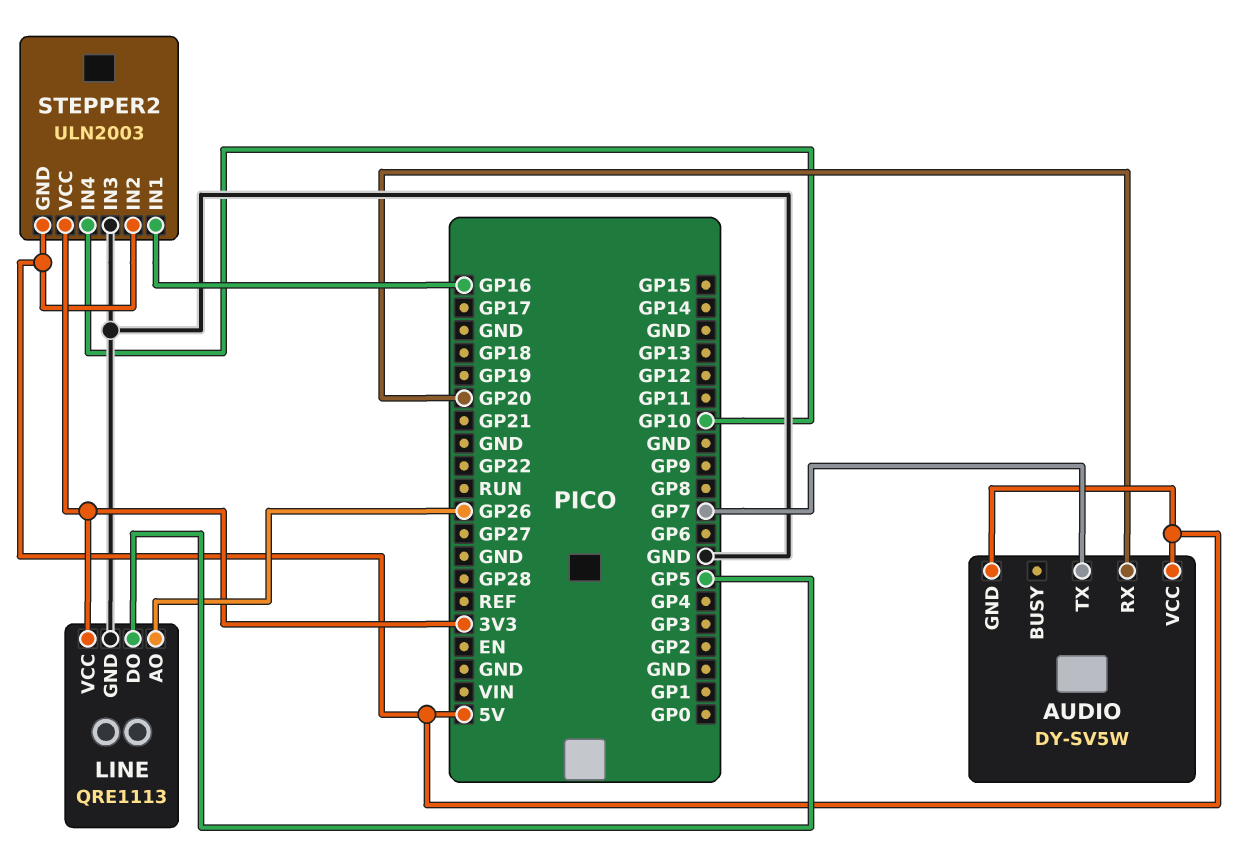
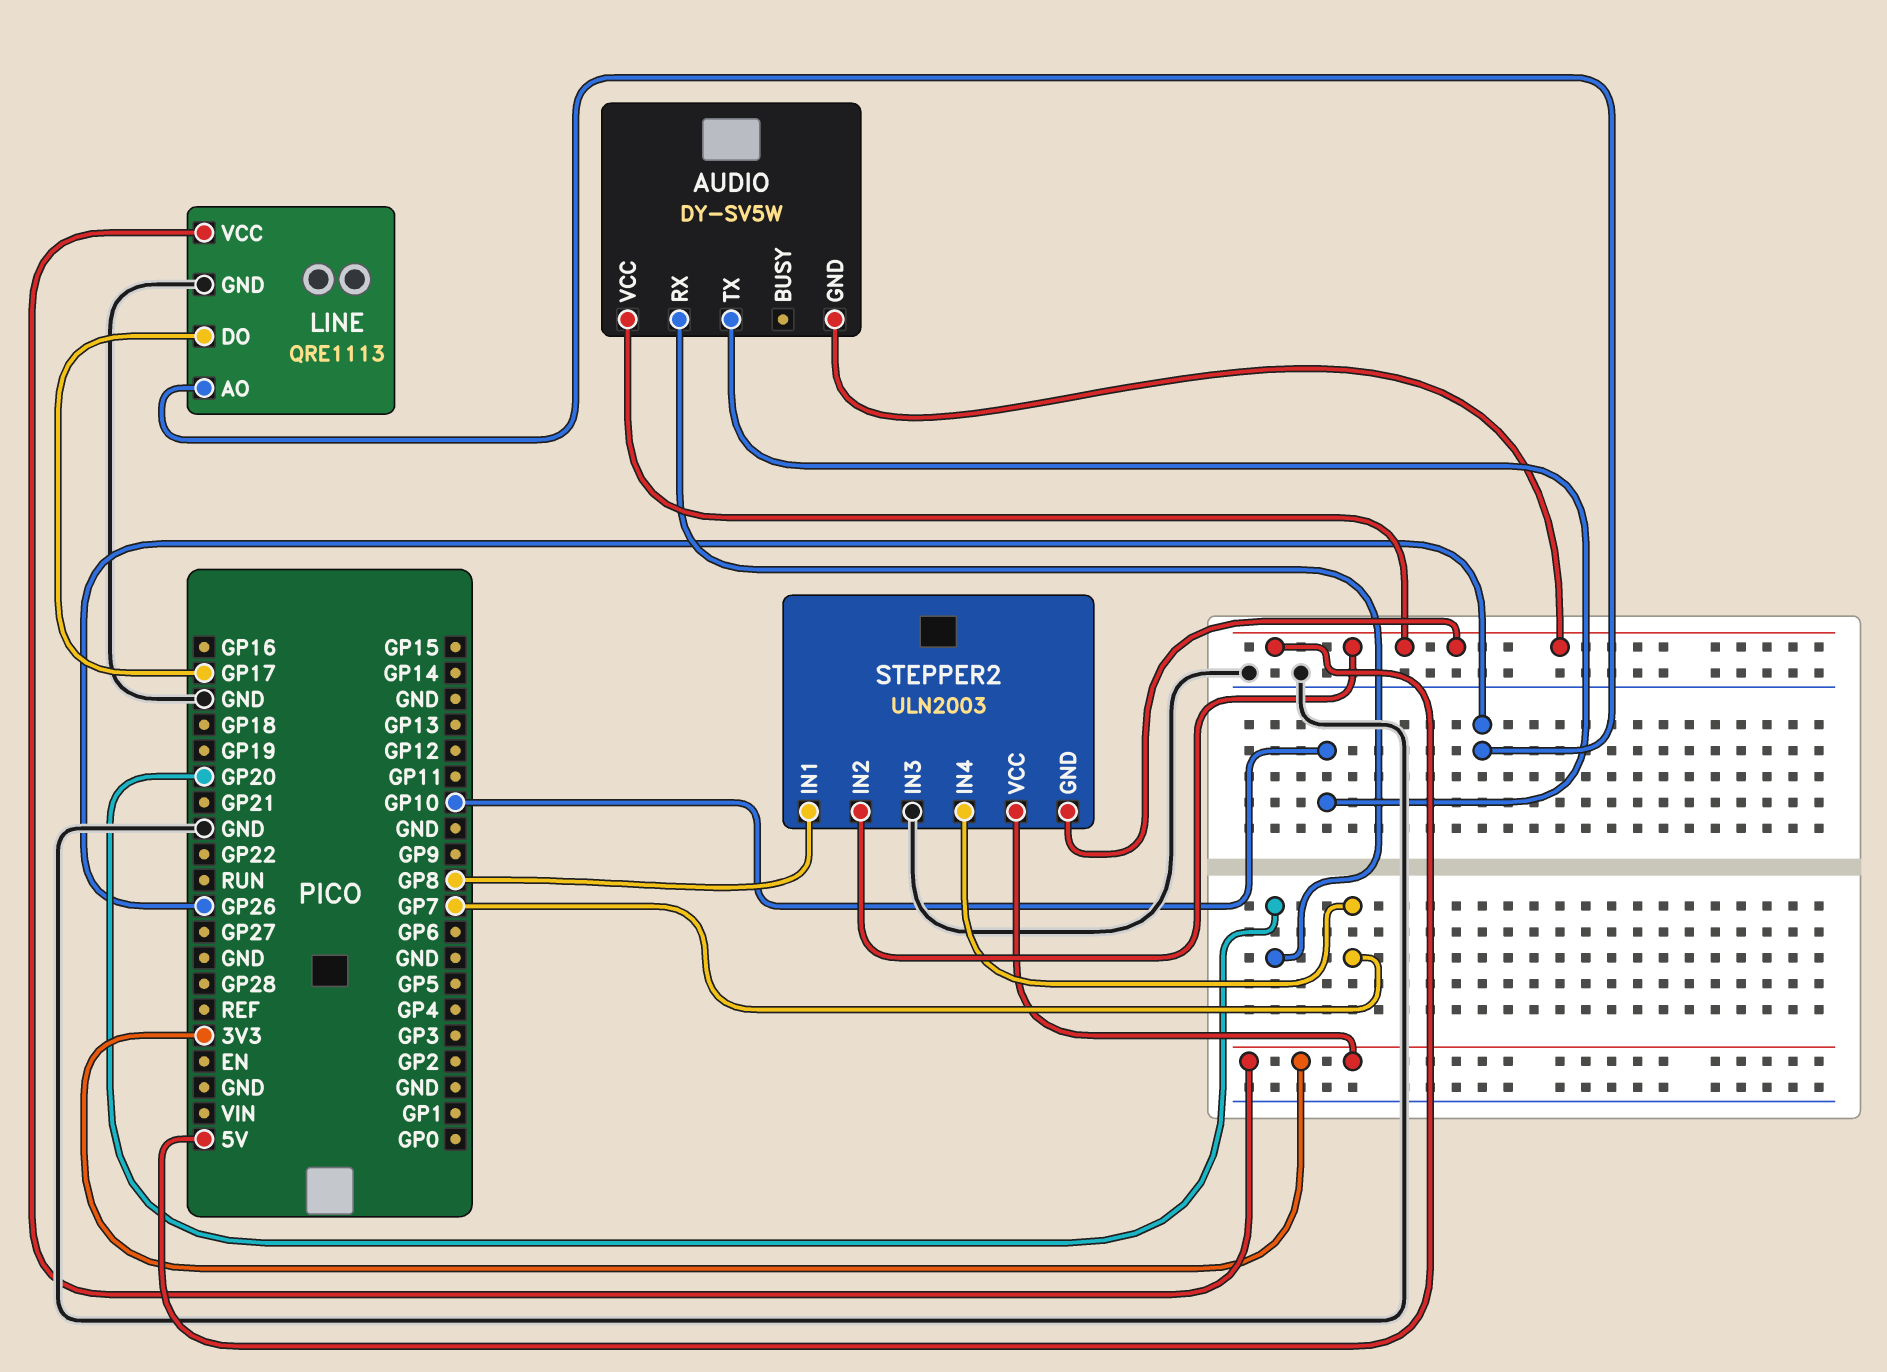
AUDIO pin TX: GP7 -> GP10
LINE pin DO: GP5 -> GP17
STEPPER2 pin IN1: GP16 -> GP8
STEPPER2 pin IN4: GP10 -> GP7

